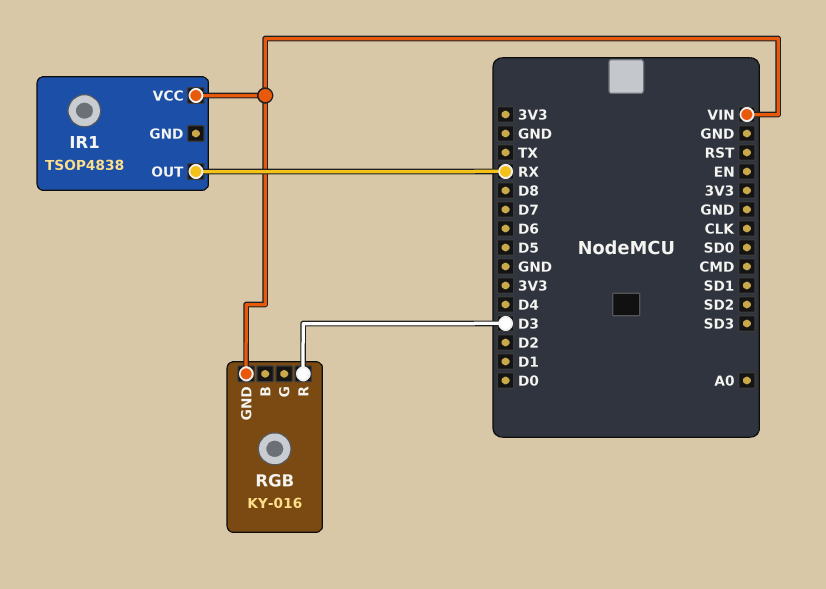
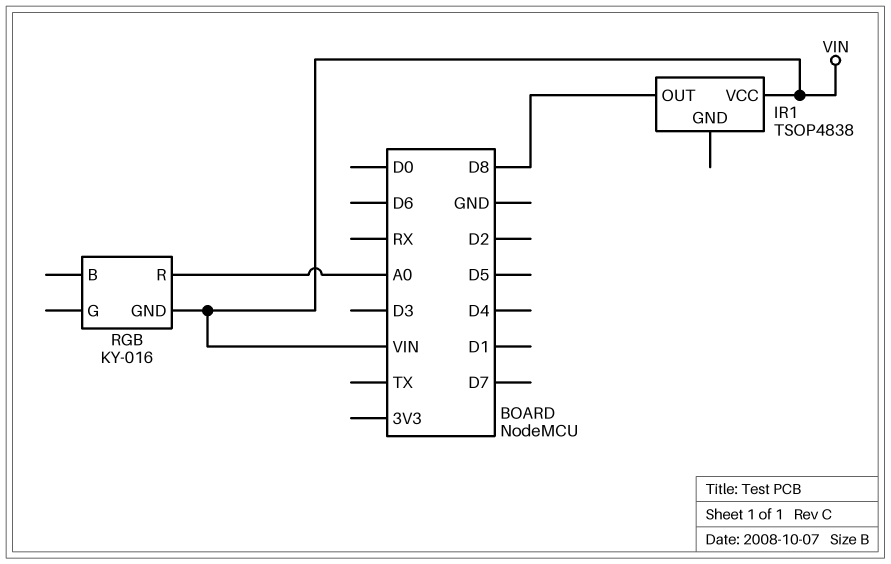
IR1 pin OUT: RX -> D8
RGB pin R: D3 -> A0

